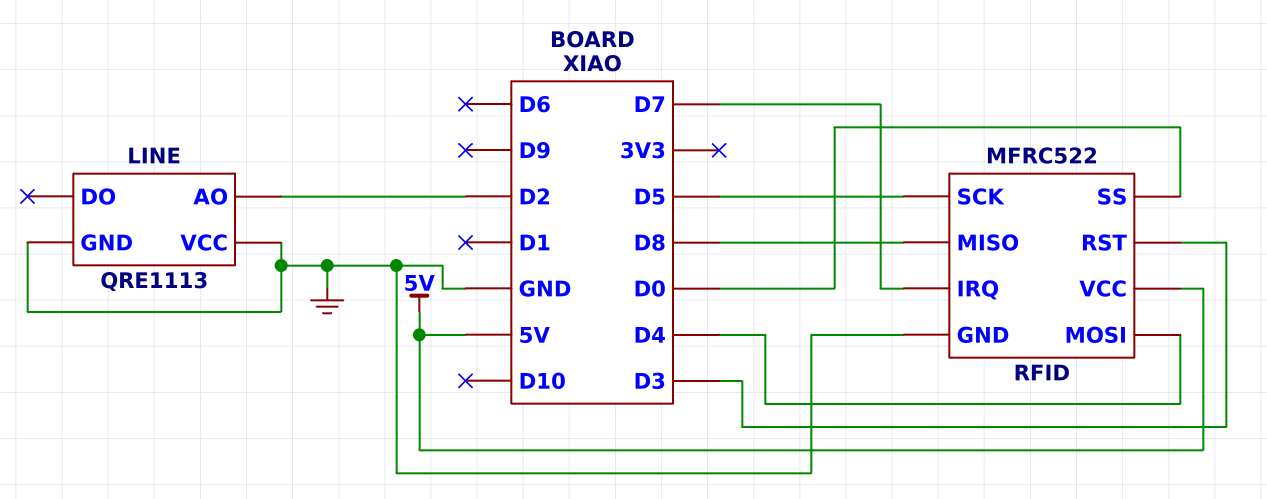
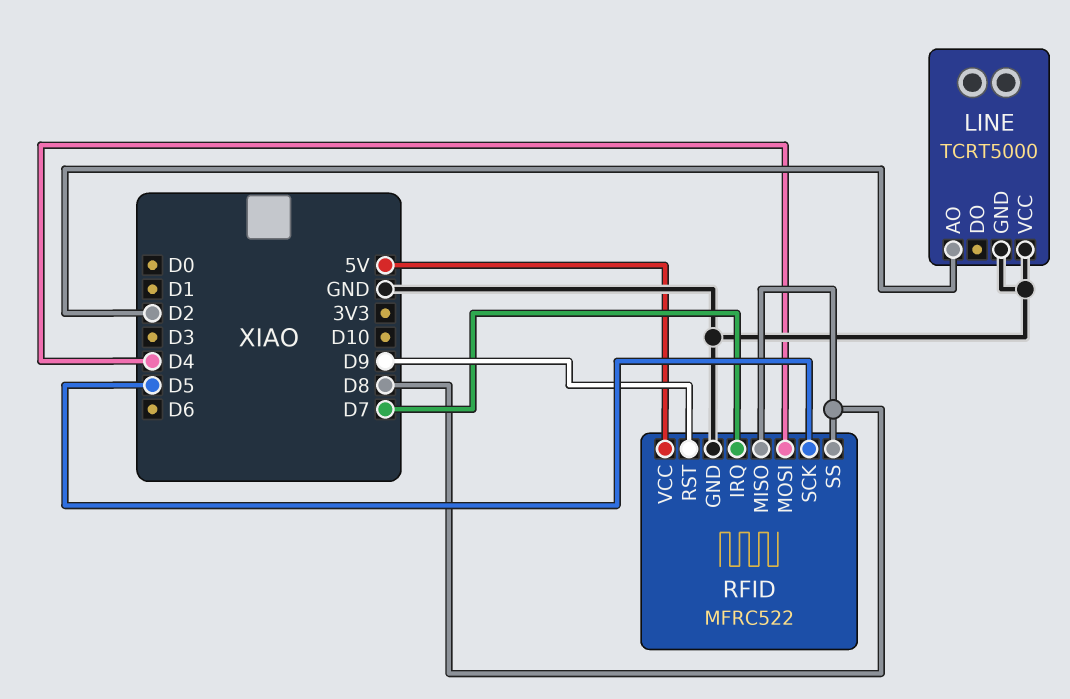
LINE: QRE1113 -> TCRT5000
RFID pin RST: D3 -> D9
RFID pin SS: D0 -> D8

